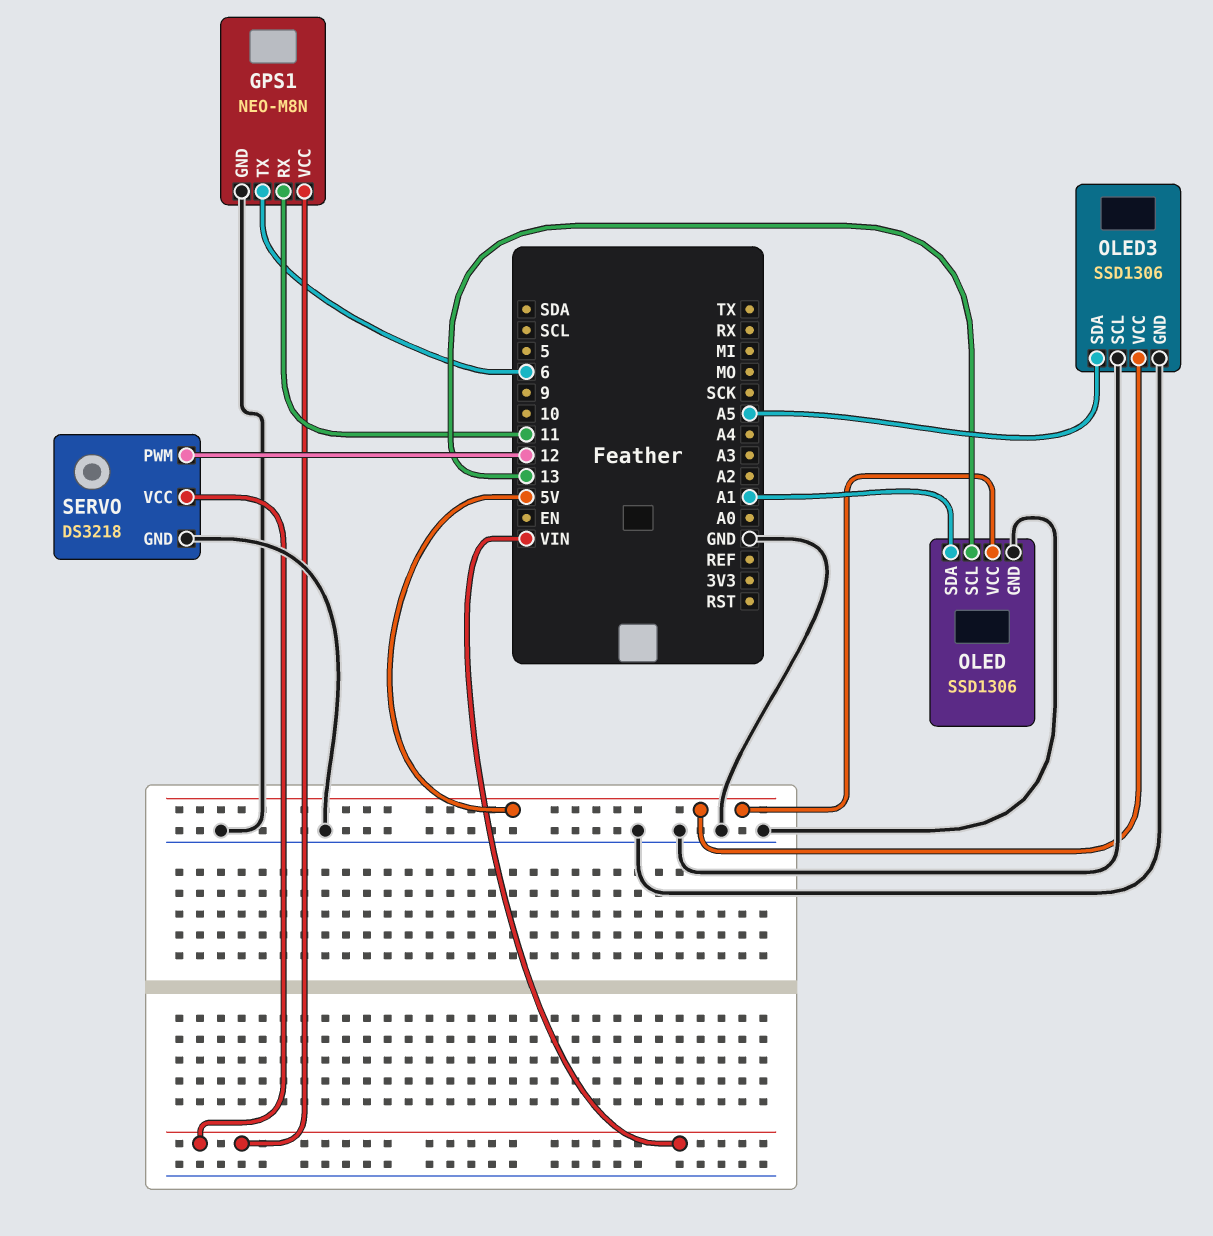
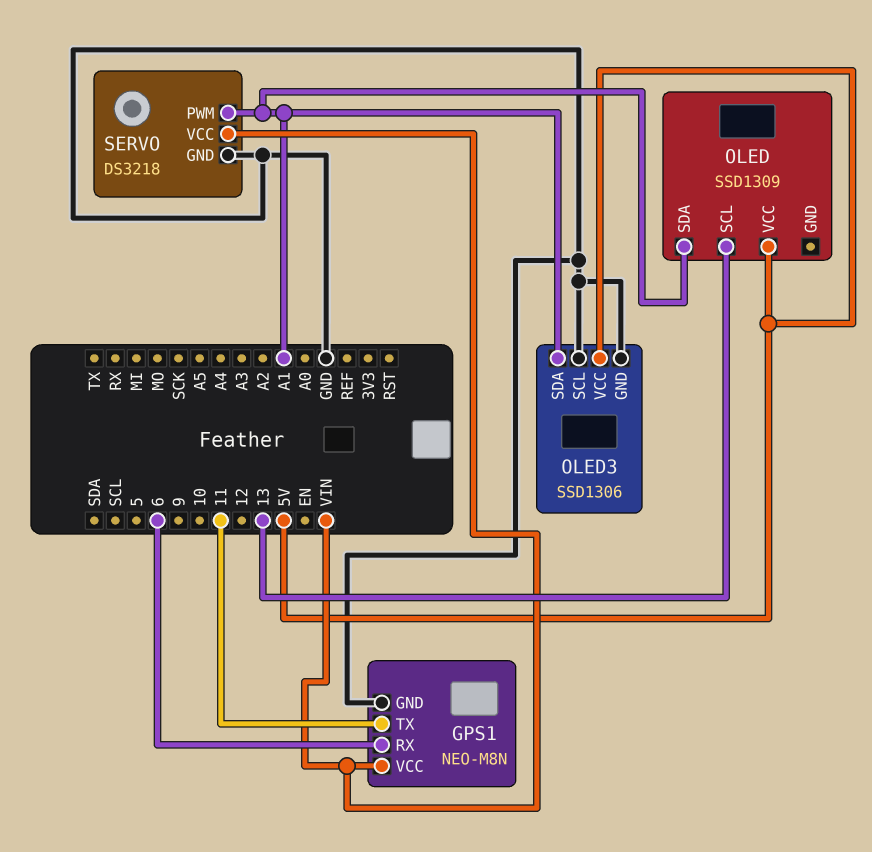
GPS1 pin RX: 11 -> 6
GPS1 pin TX: 6 -> 11
OLED: SSD1306 -> SSD1309
OLED pin GND: GND -> none
OLED3 pin SDA: A5 -> A1
SERVO pin PWM: 12 -> A1

